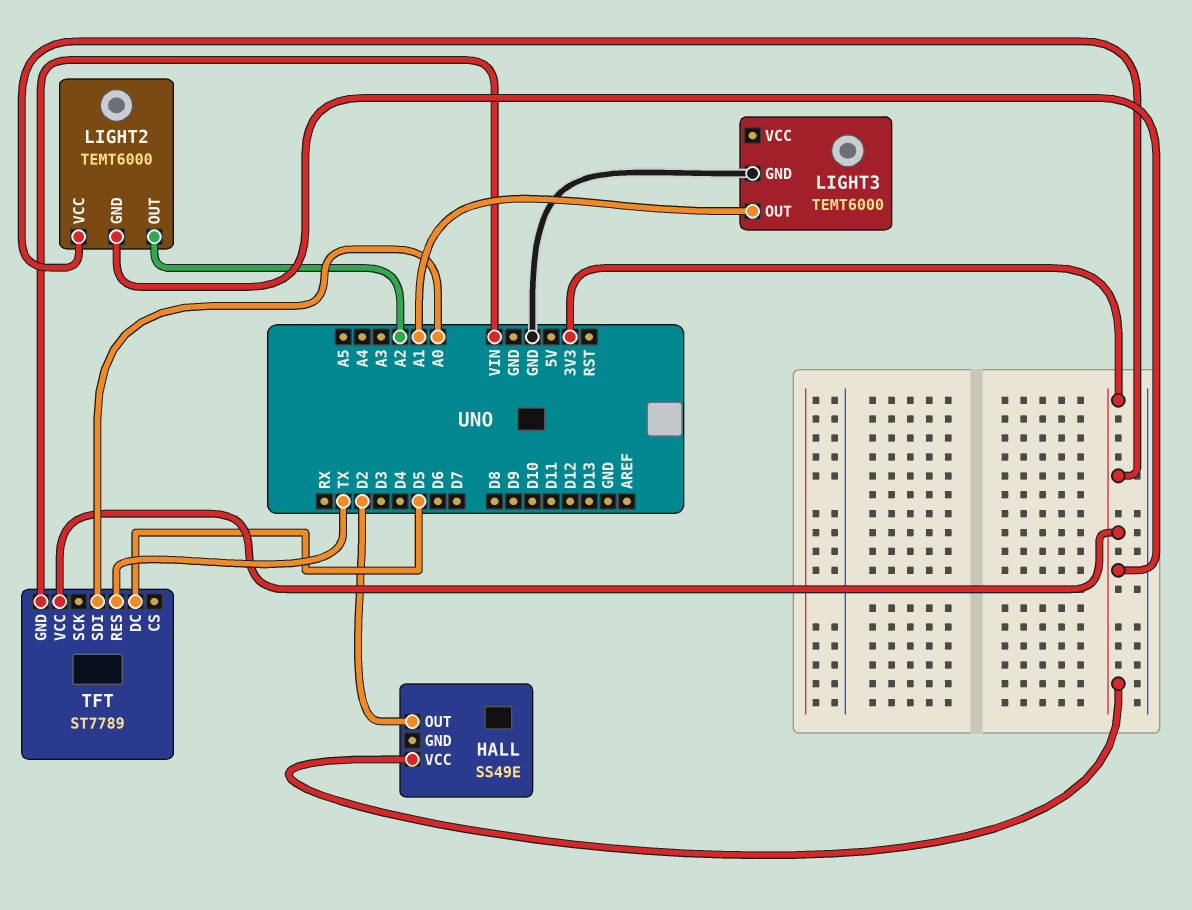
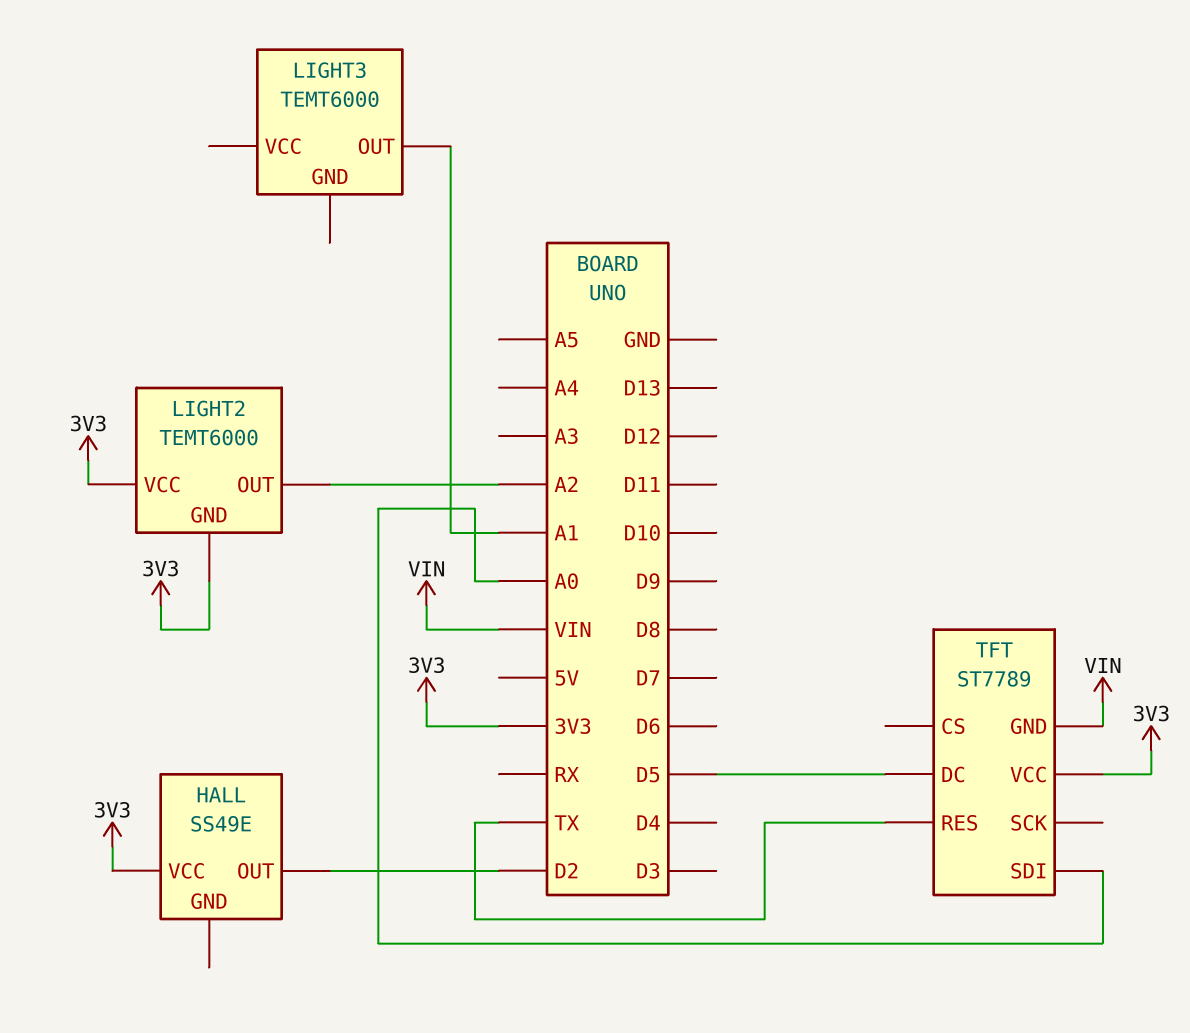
LIGHT3 pin GND: GND -> none

